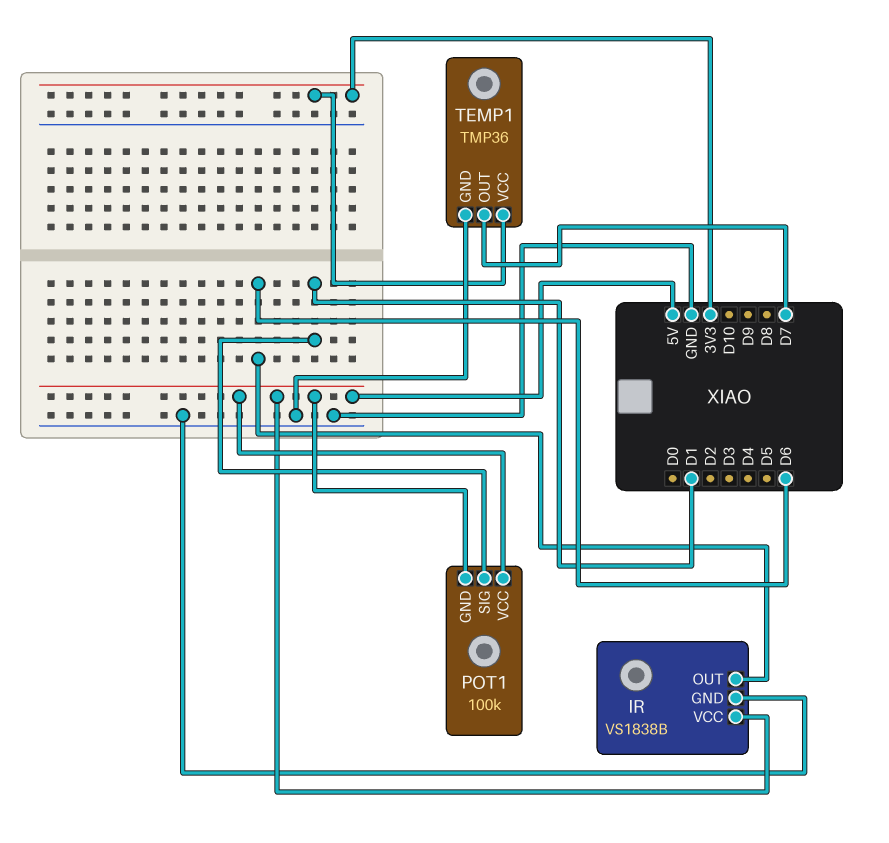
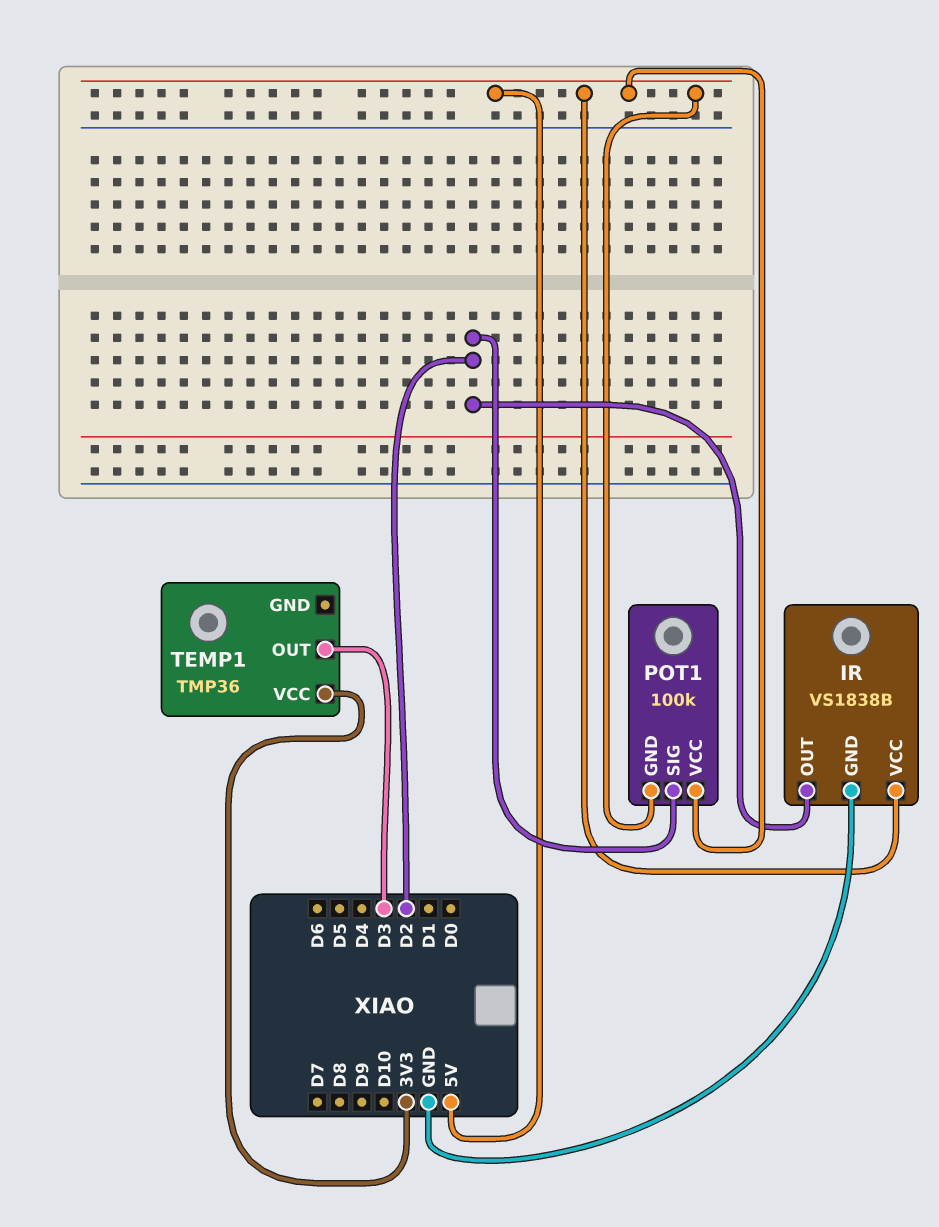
IR pin OUT: D6 -> D2
POT1 pin SIG: D1 -> D2
TEMP1 pin GND: GND -> none
TEMP1 pin OUT: D7 -> D3

